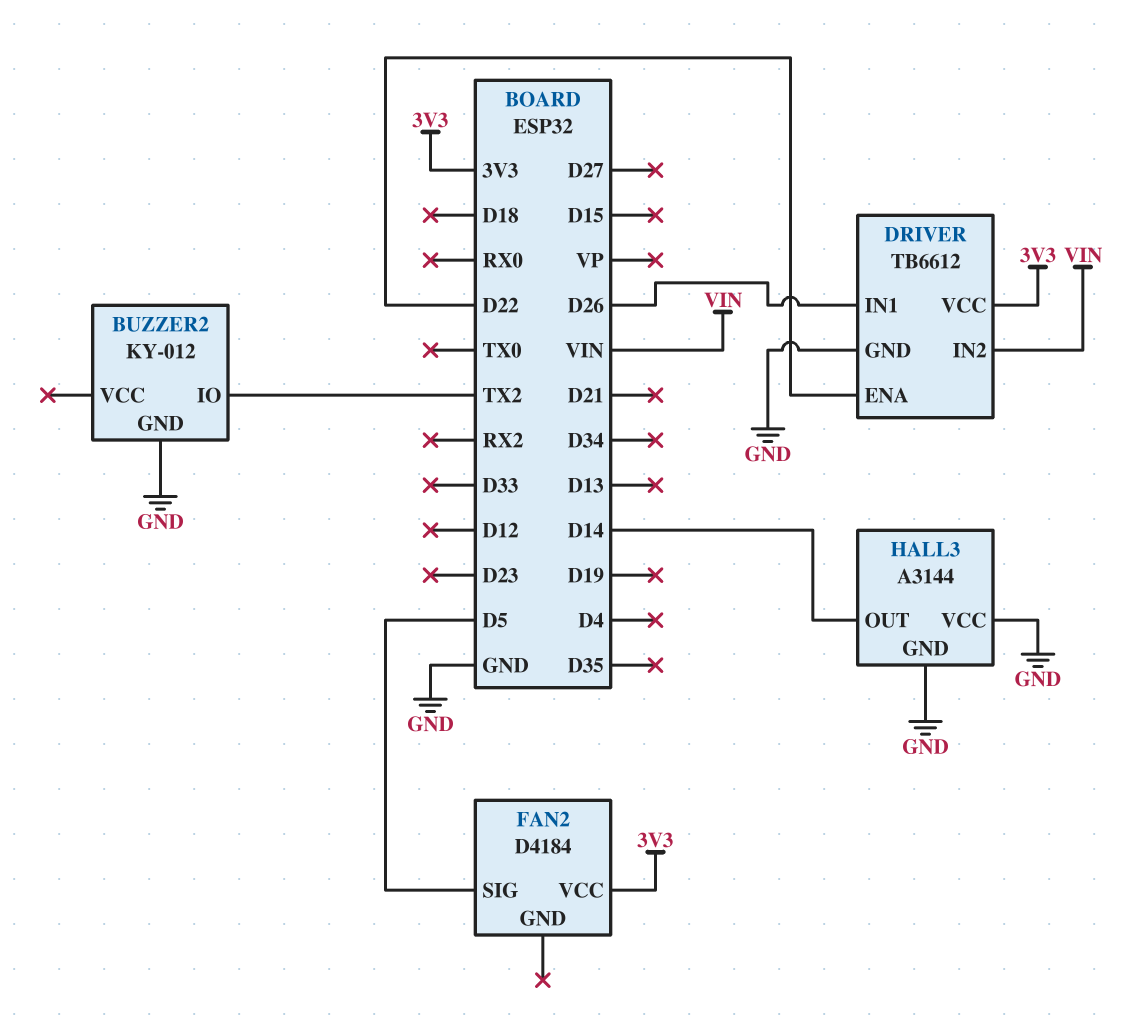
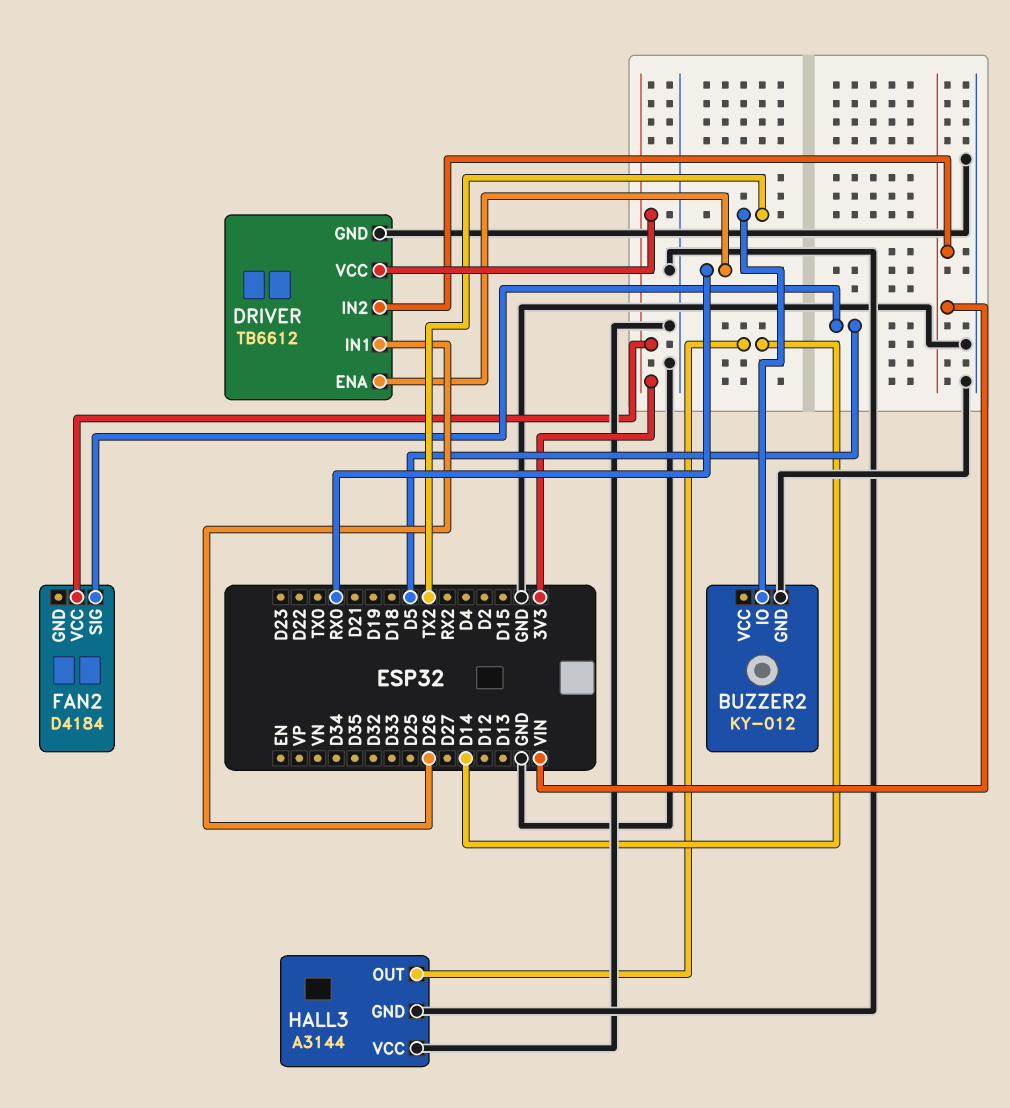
DRIVER pin ENA: D22 -> RX0

